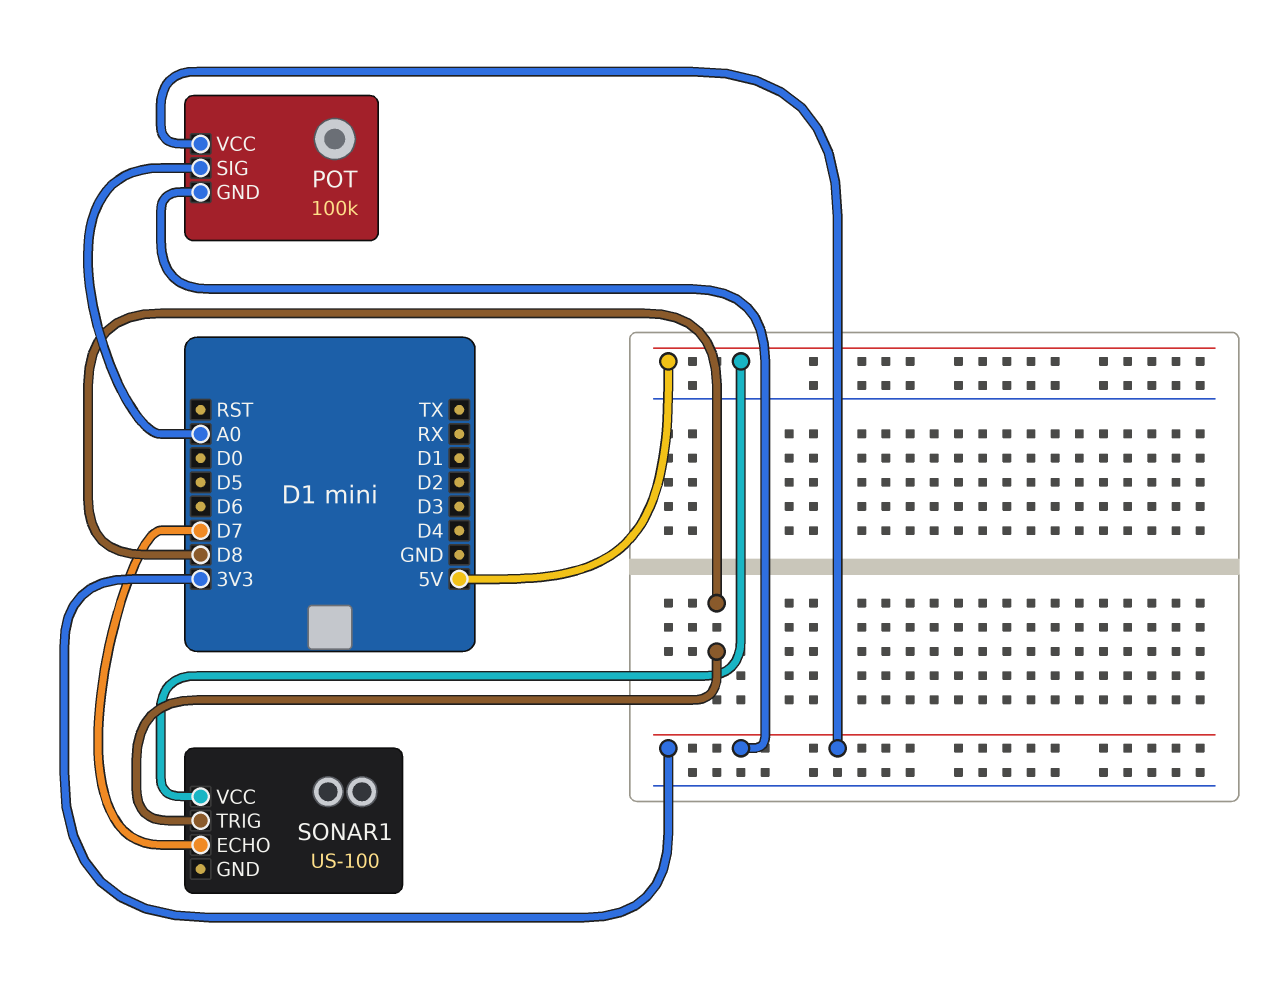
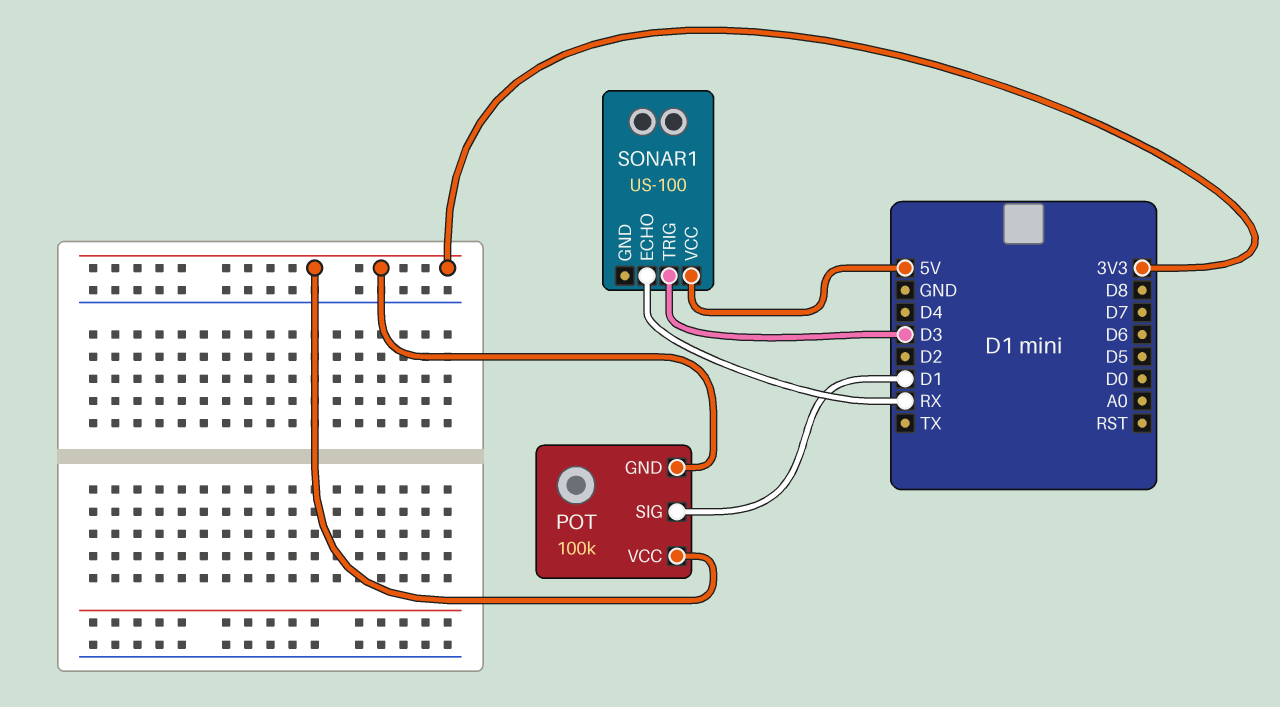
POT pin SIG: A0 -> D1
SONAR1 pin ECHO: D7 -> RX
SONAR1 pin TRIG: D8 -> D3

